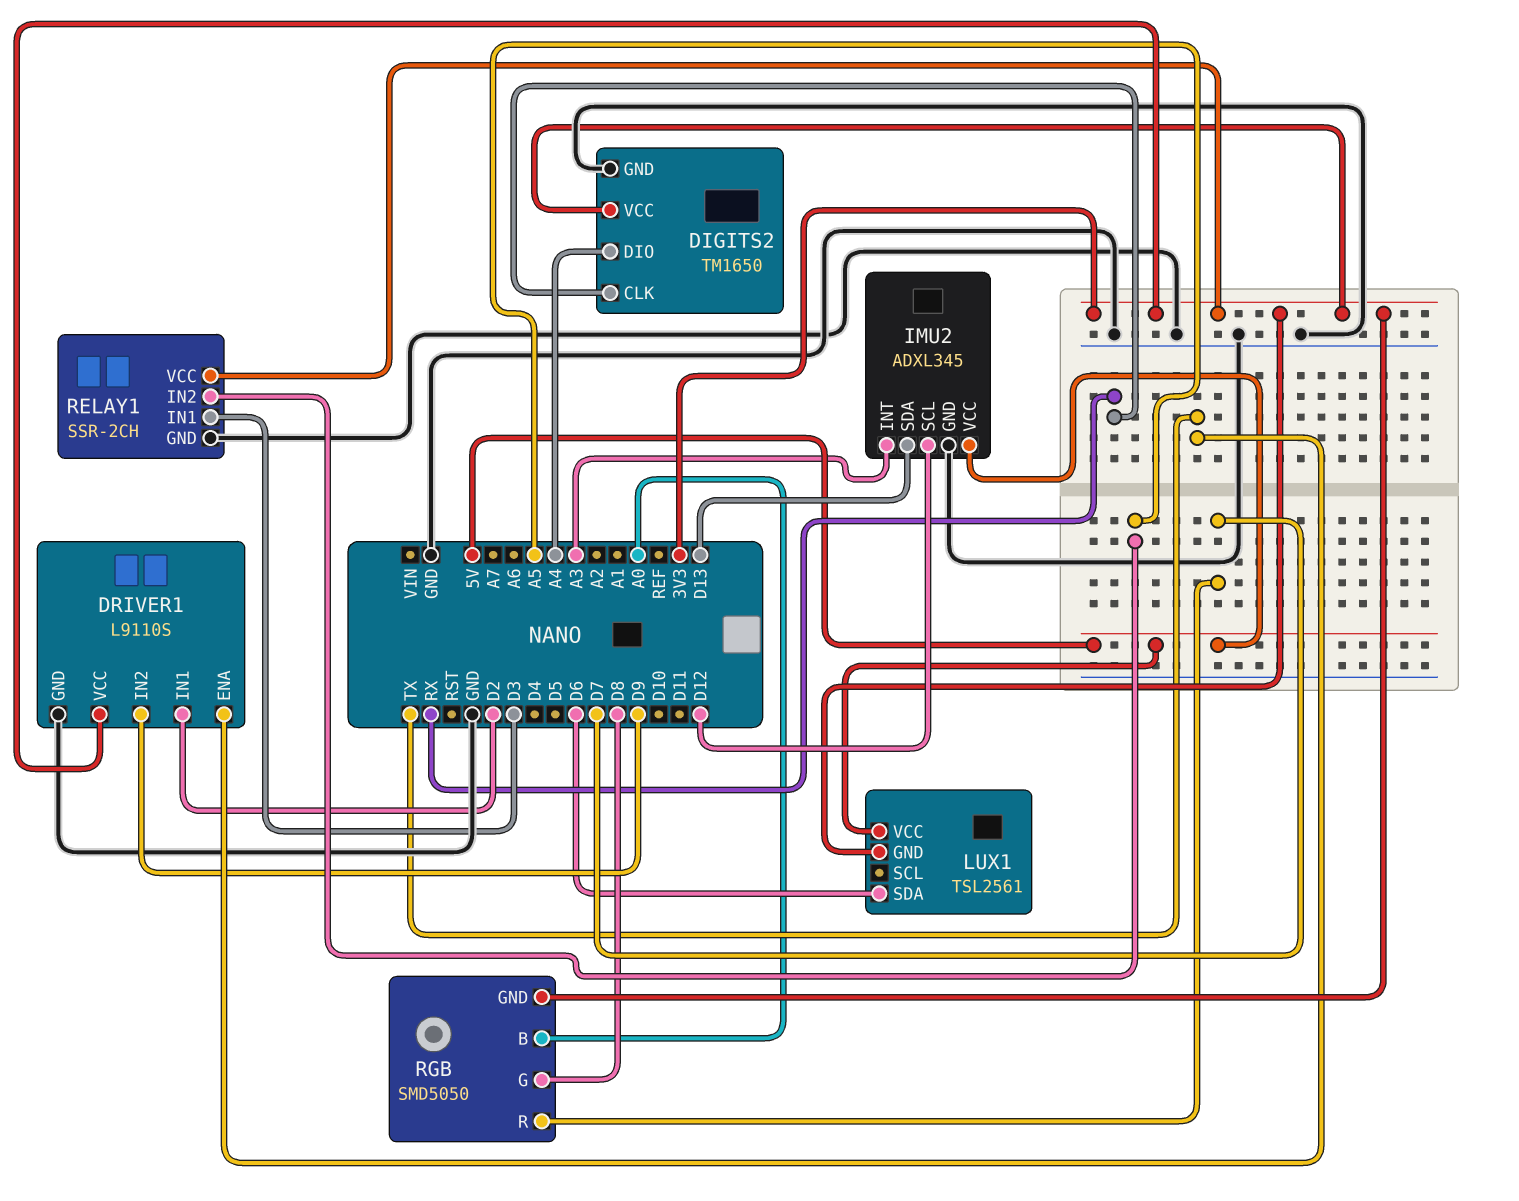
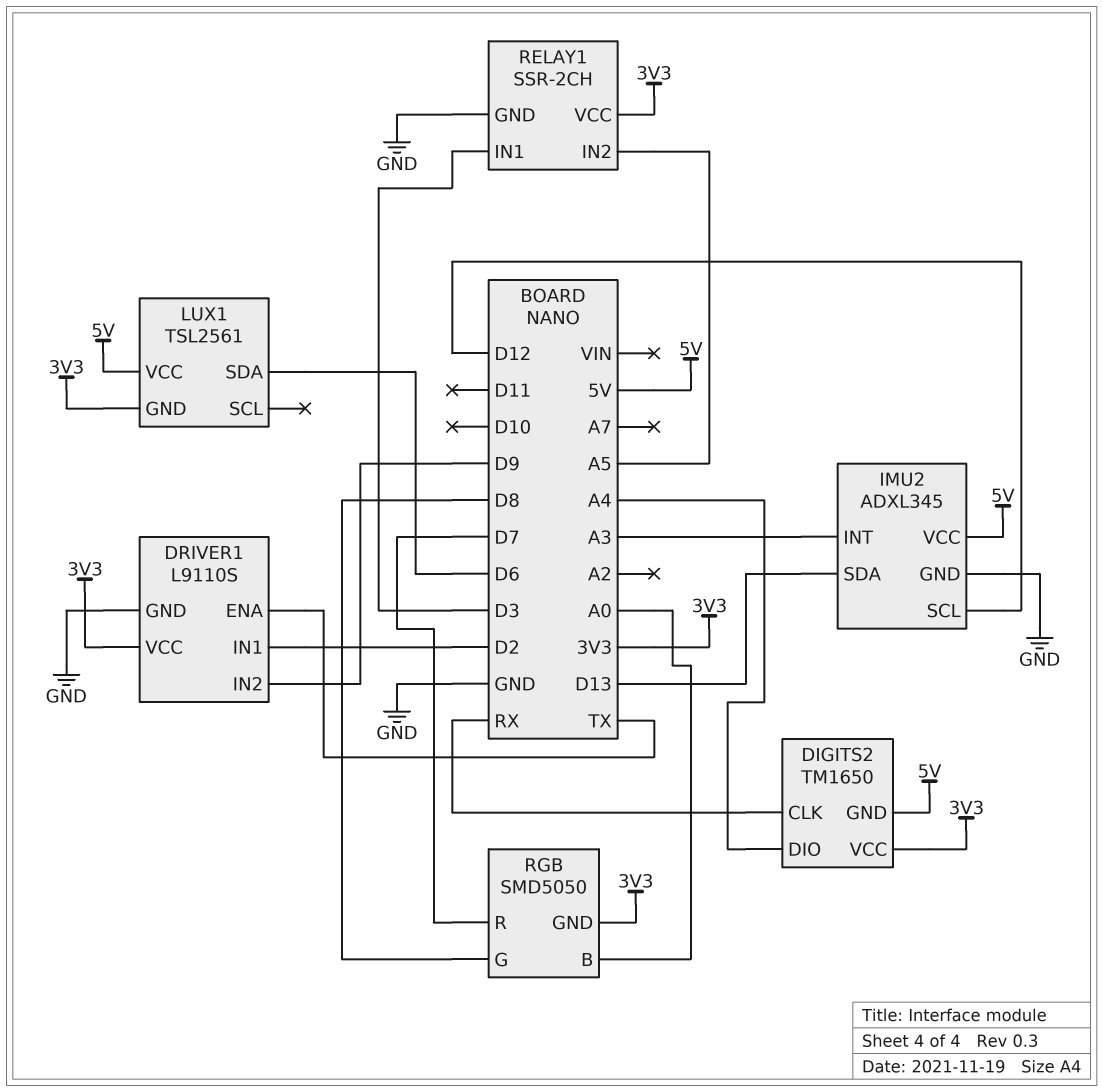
DIGITS2 pin GND: GND -> 5V

